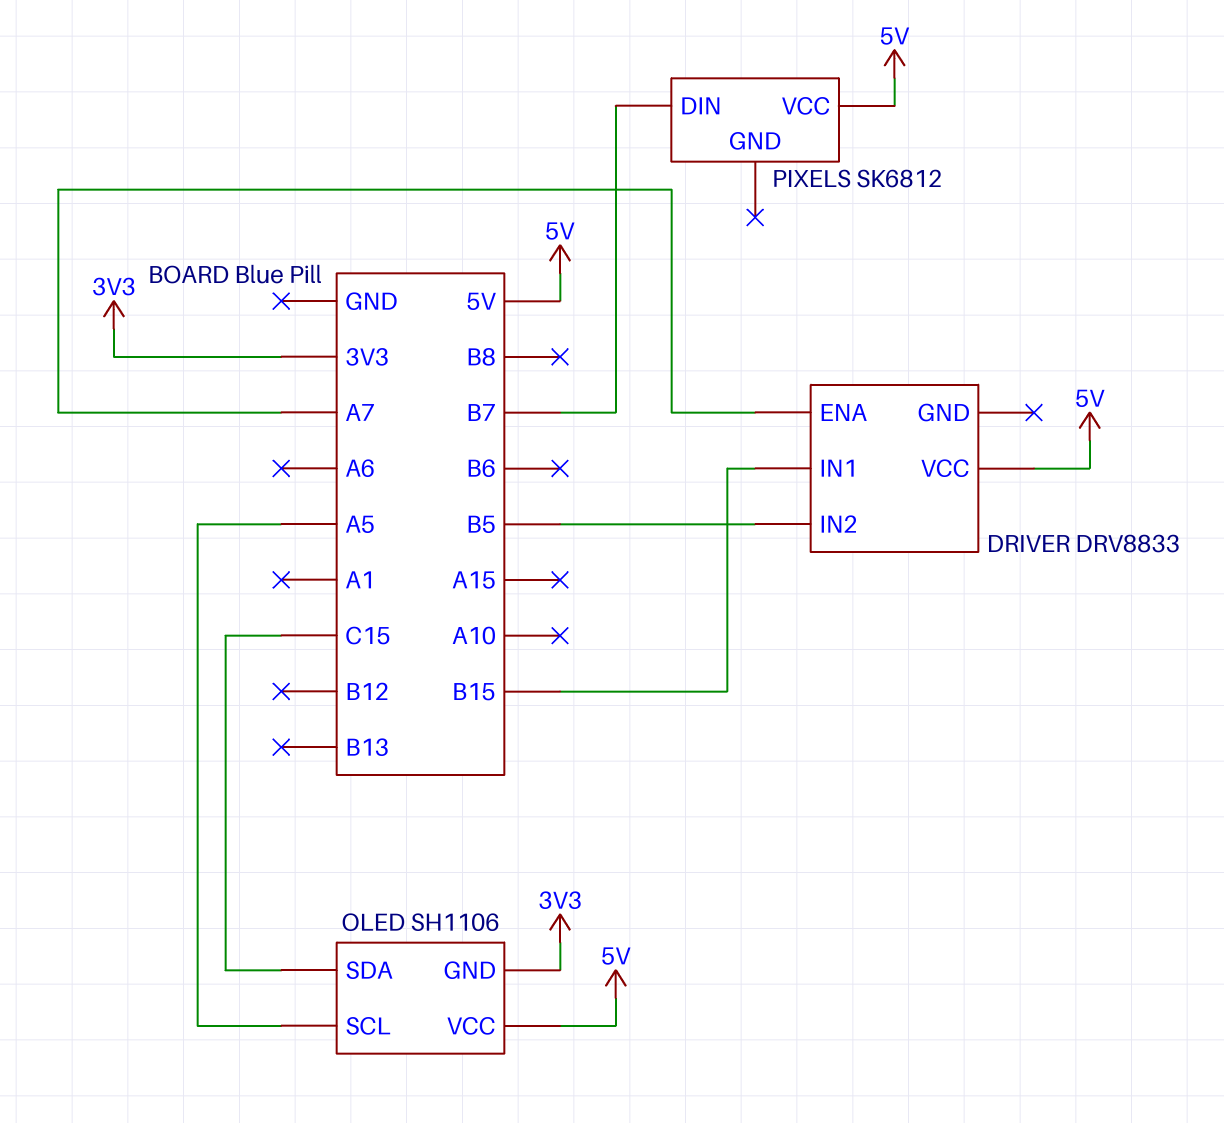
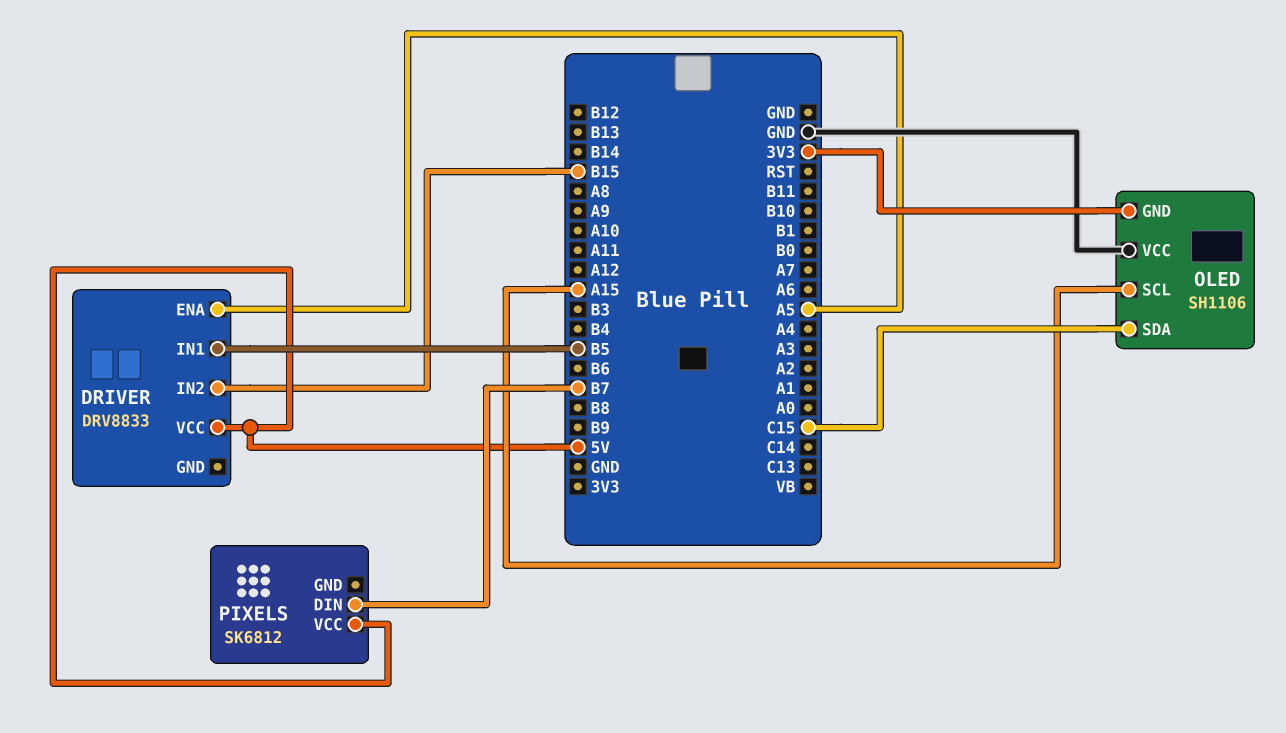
DRIVER pin ENA: A7 -> A5
DRIVER pin IN1: B15 -> B5
DRIVER pin IN2: B5 -> B15
OLED pin SCL: A5 -> A15
OLED pin VCC: 5V -> GND

